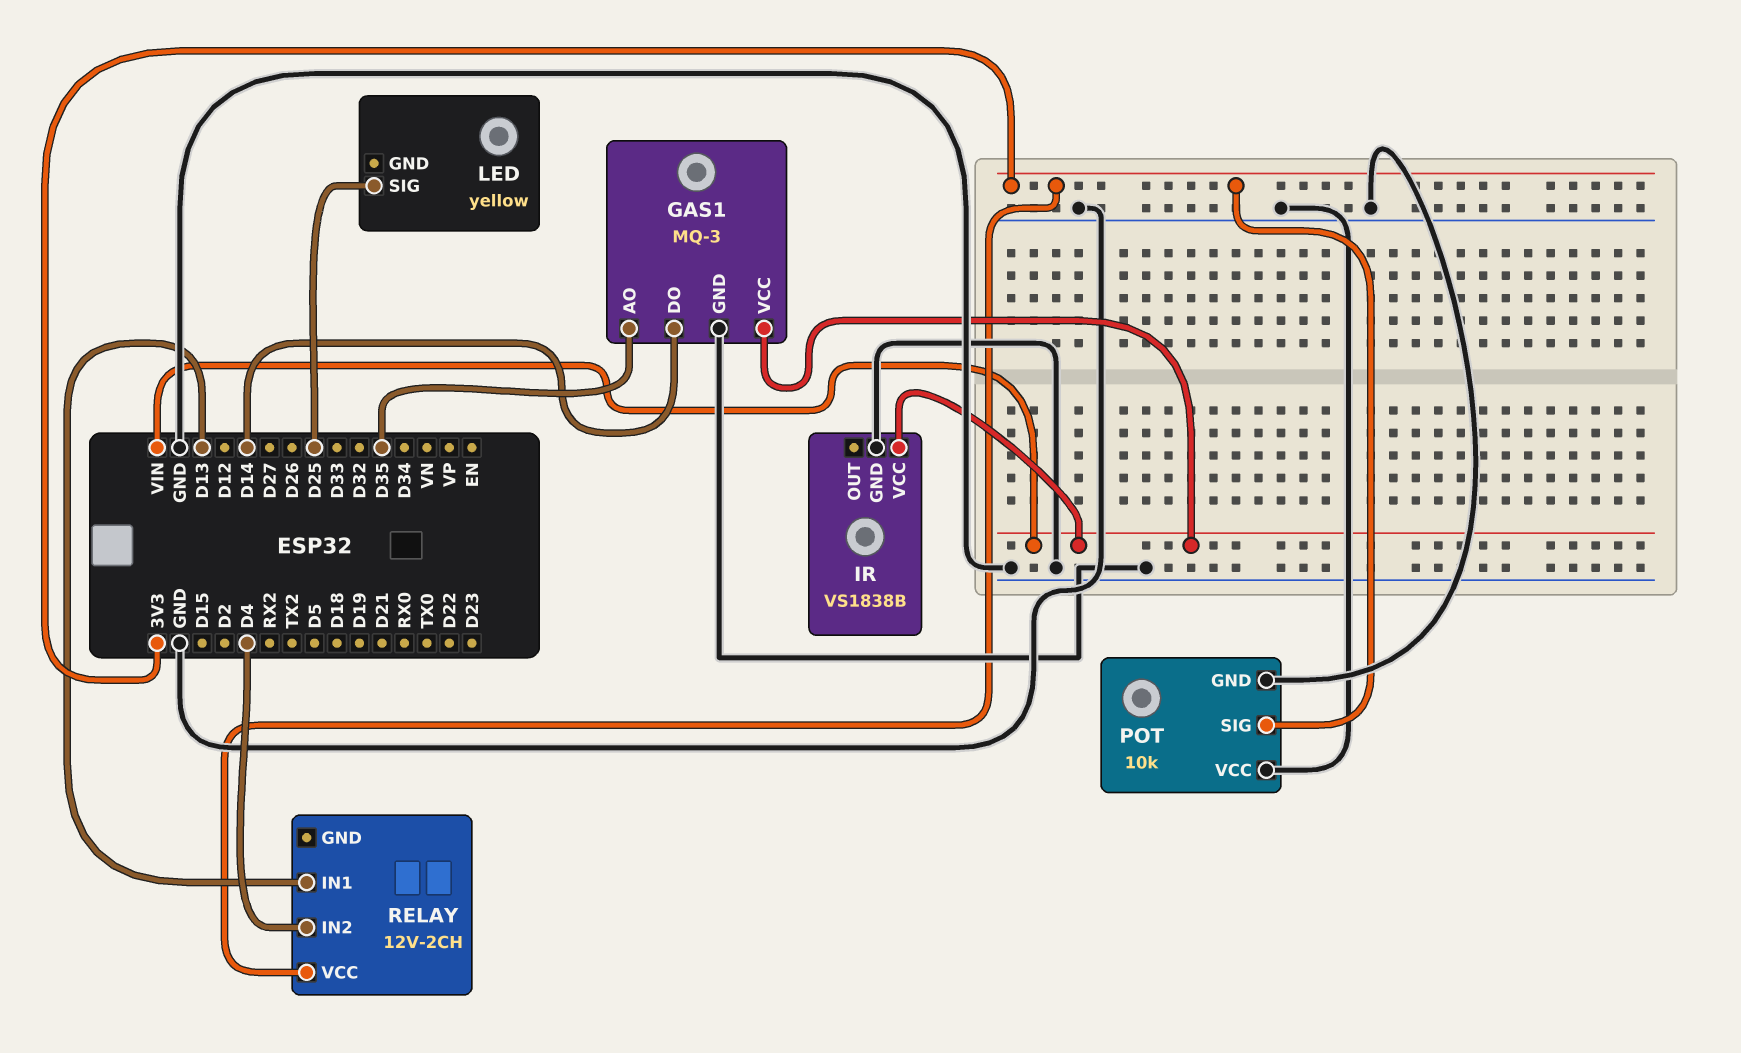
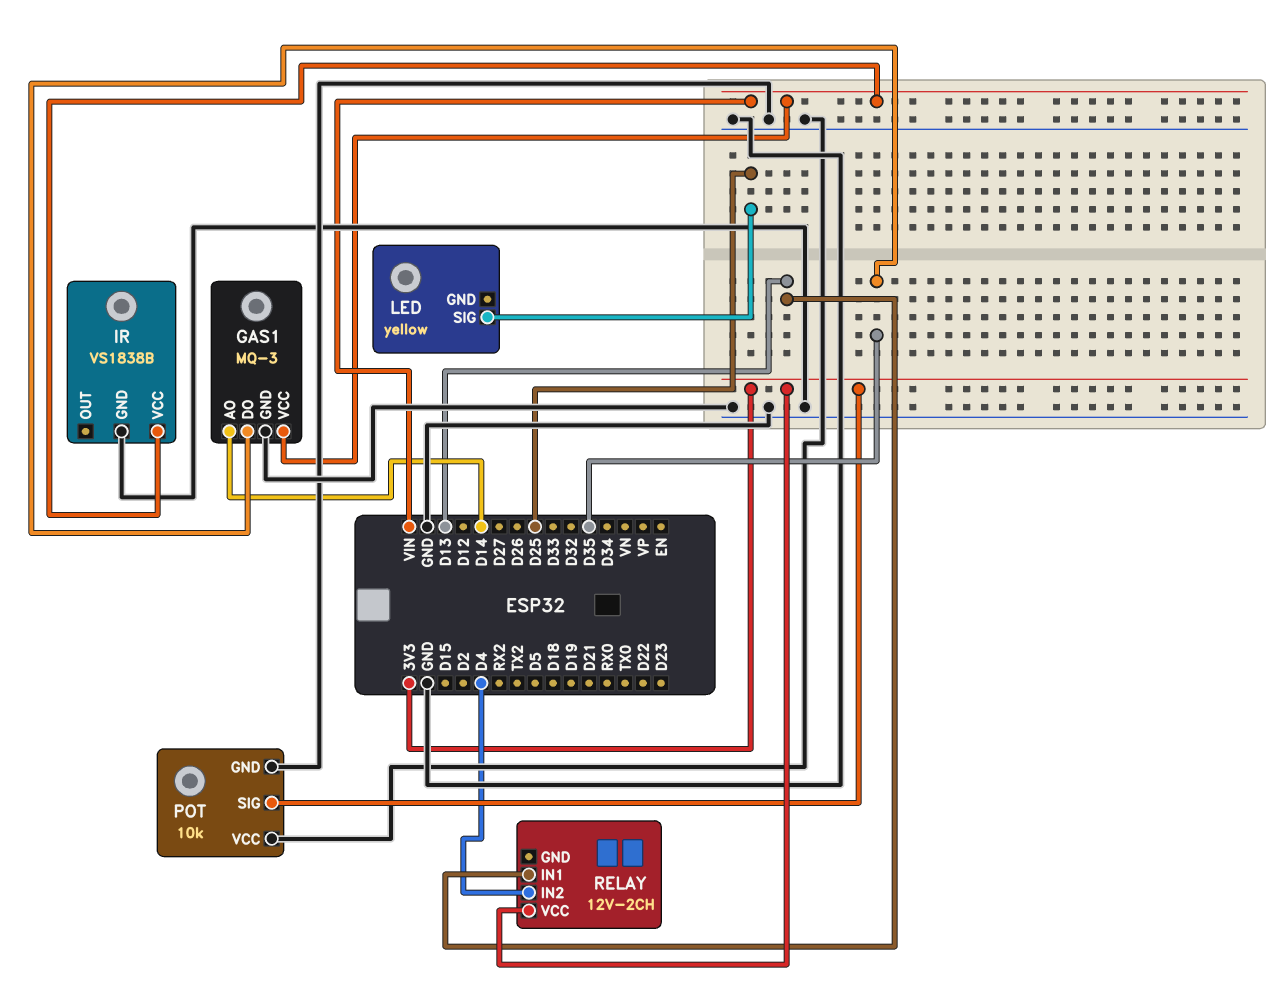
GAS1 pin AO: D35 -> D14
GAS1 pin DO: D14 -> D35

